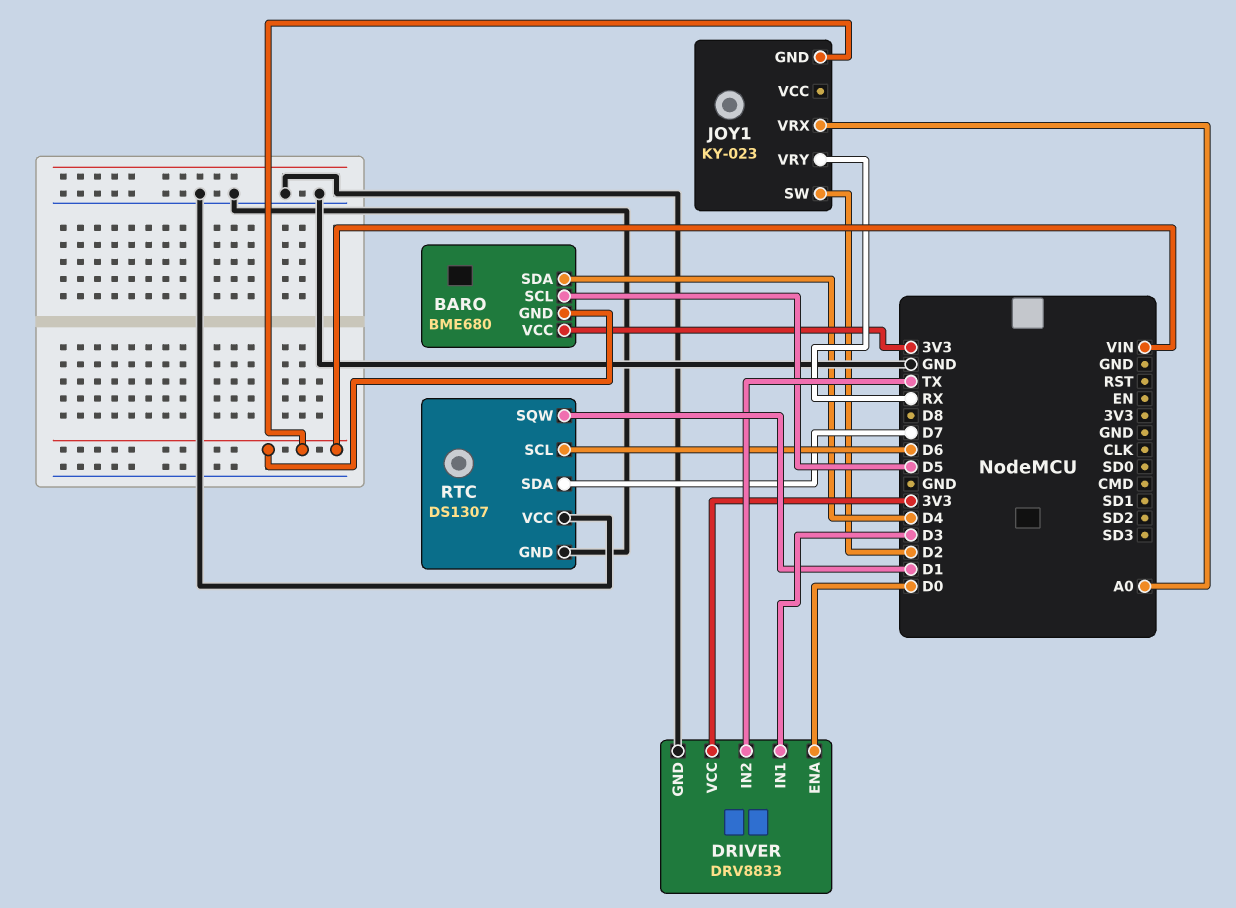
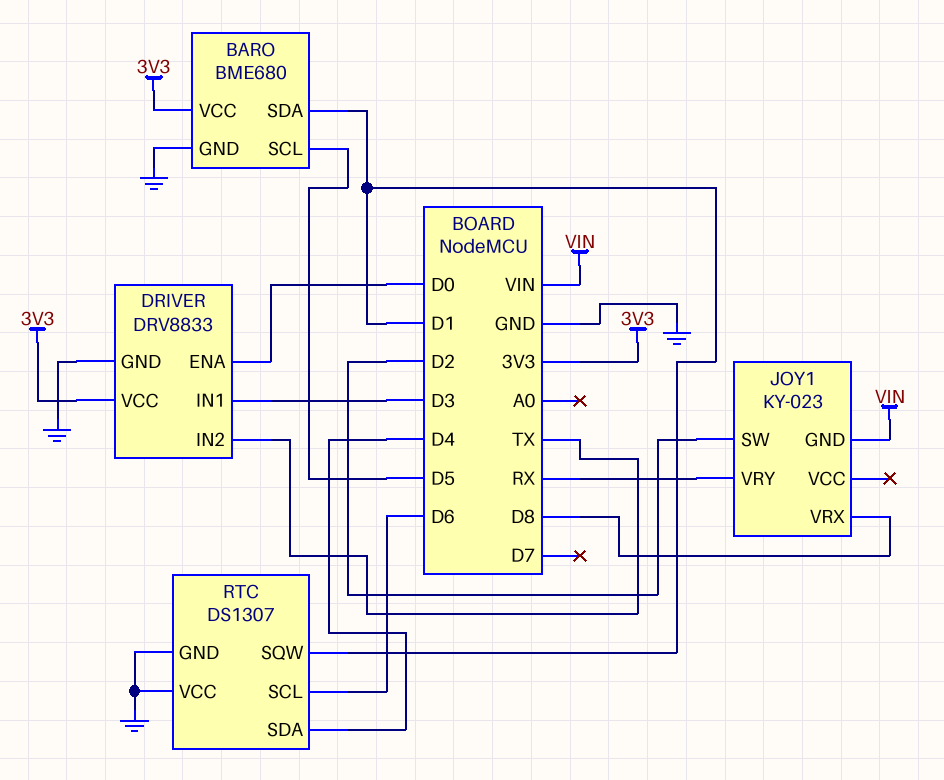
BARO pin GND: VIN -> GND
BARO pin SDA: D4 -> D1
JOY1 pin VRX: A0 -> D8
RTC pin SDA: D7 -> D4

